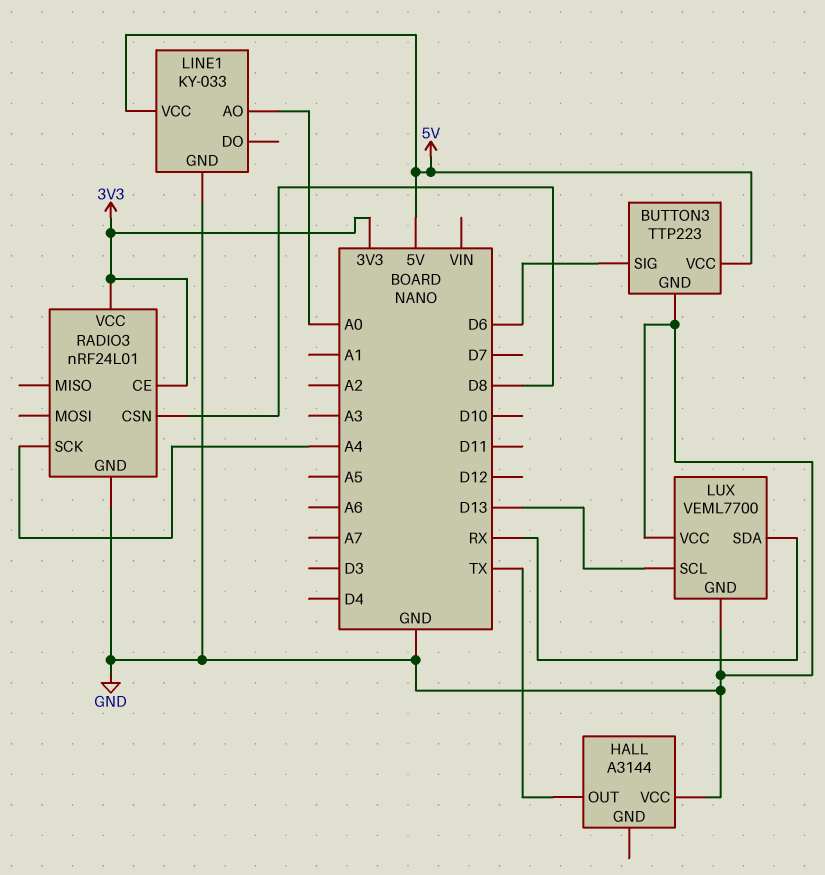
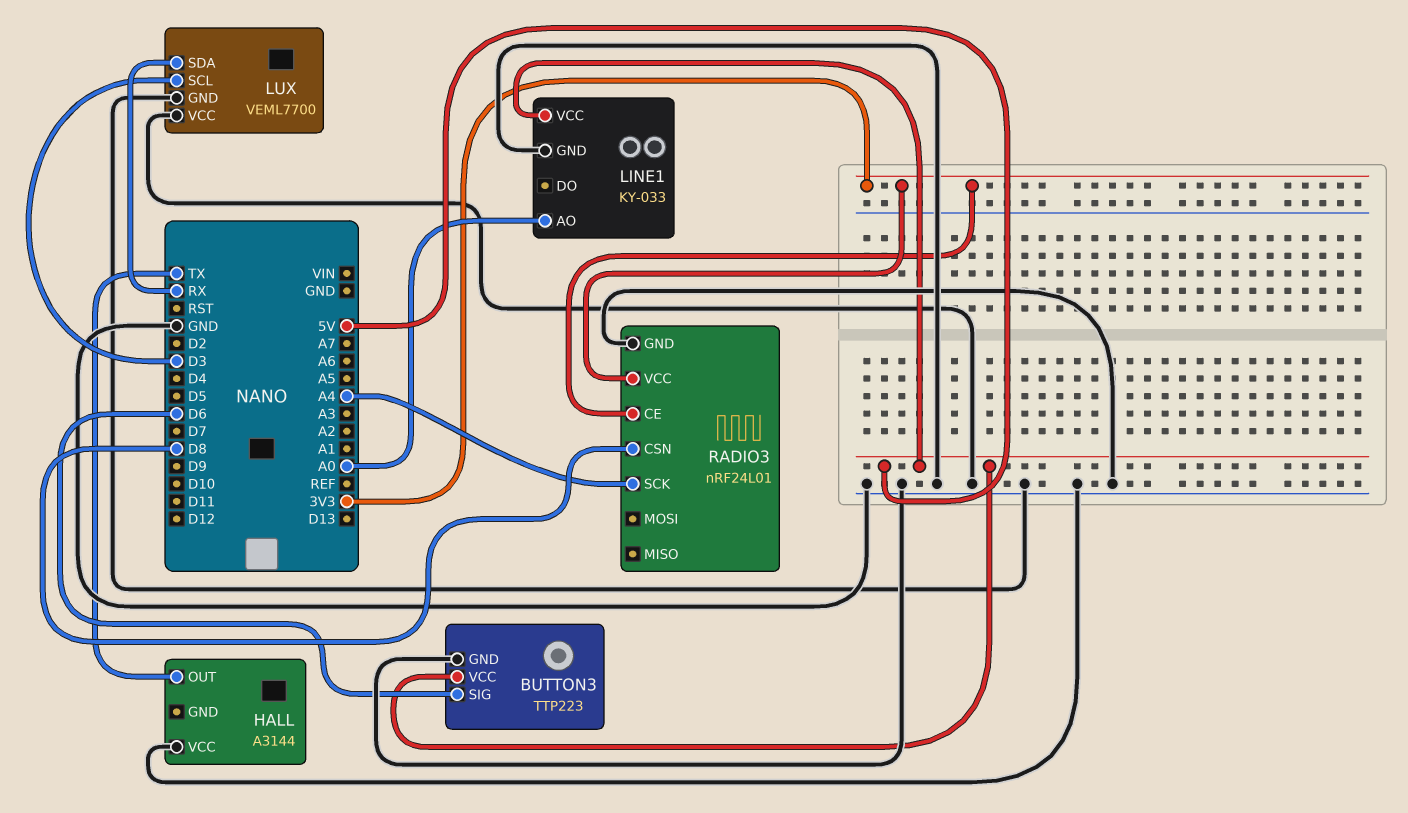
LUX pin SCL: D13 -> D3

